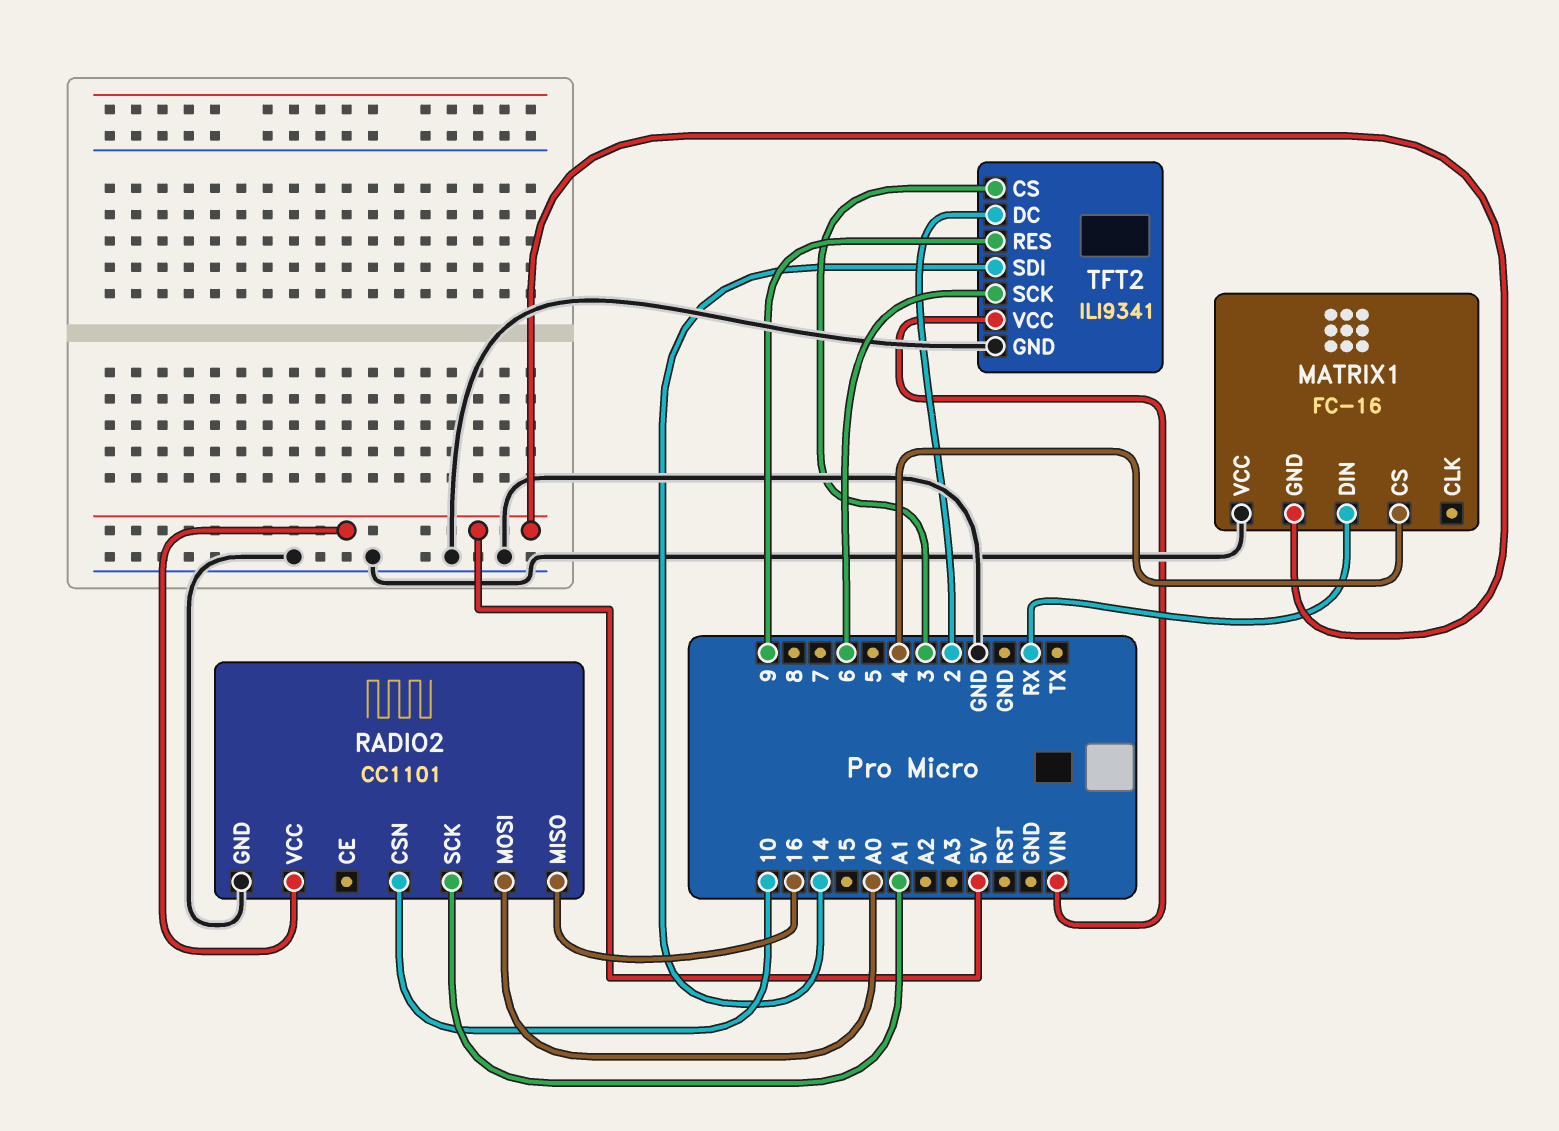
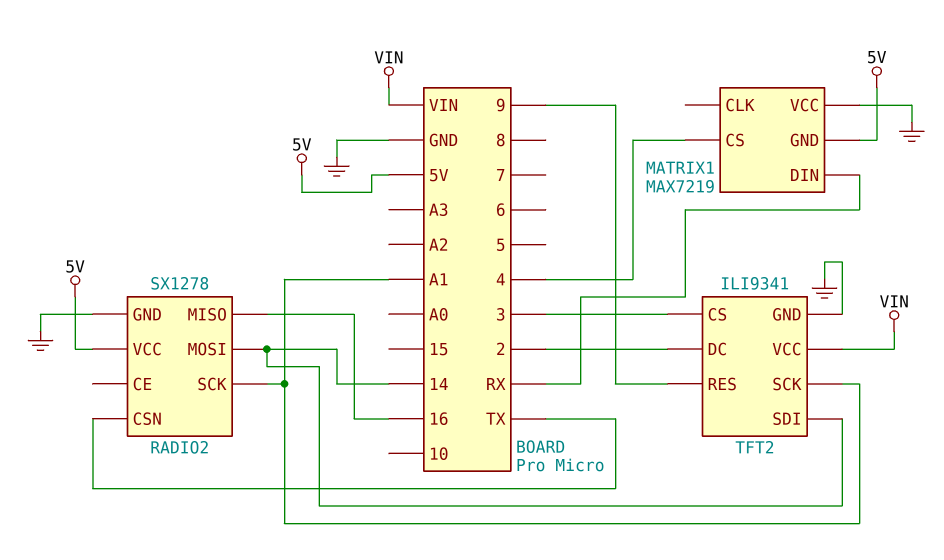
MATRIX1: FC-16 -> MAX7219
RADIO2: CC1101 -> SX1278
RADIO2 pin CSN: 10 -> TX
RADIO2 pin MOSI: A0 -> 14
TFT2 pin SCK: 6 -> A1

